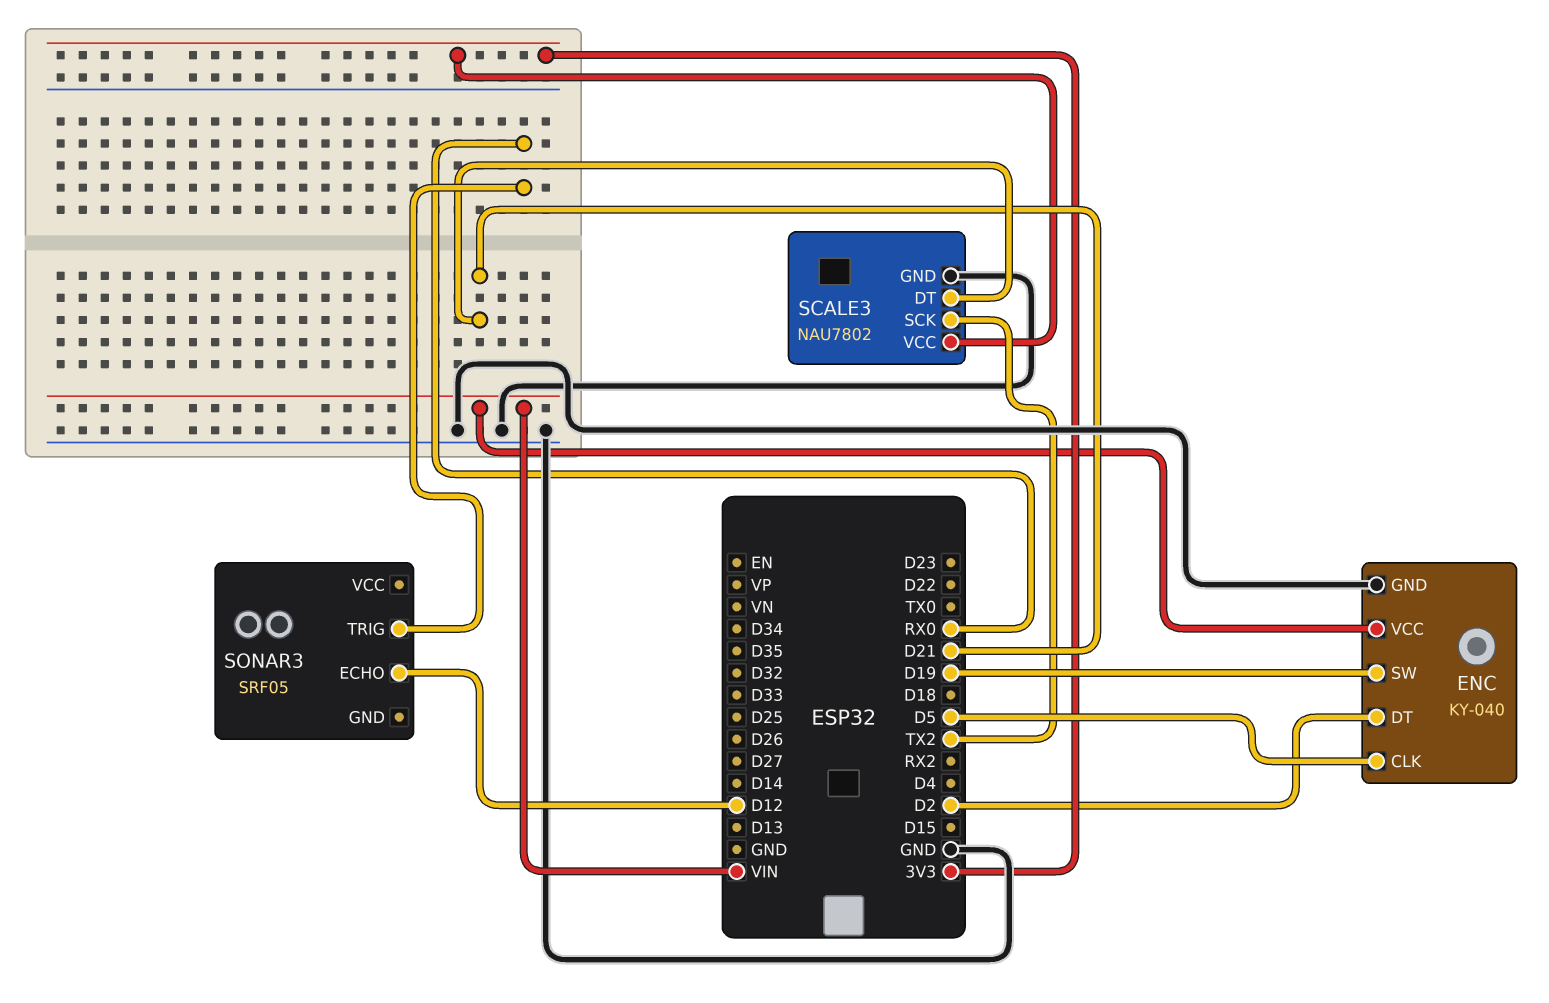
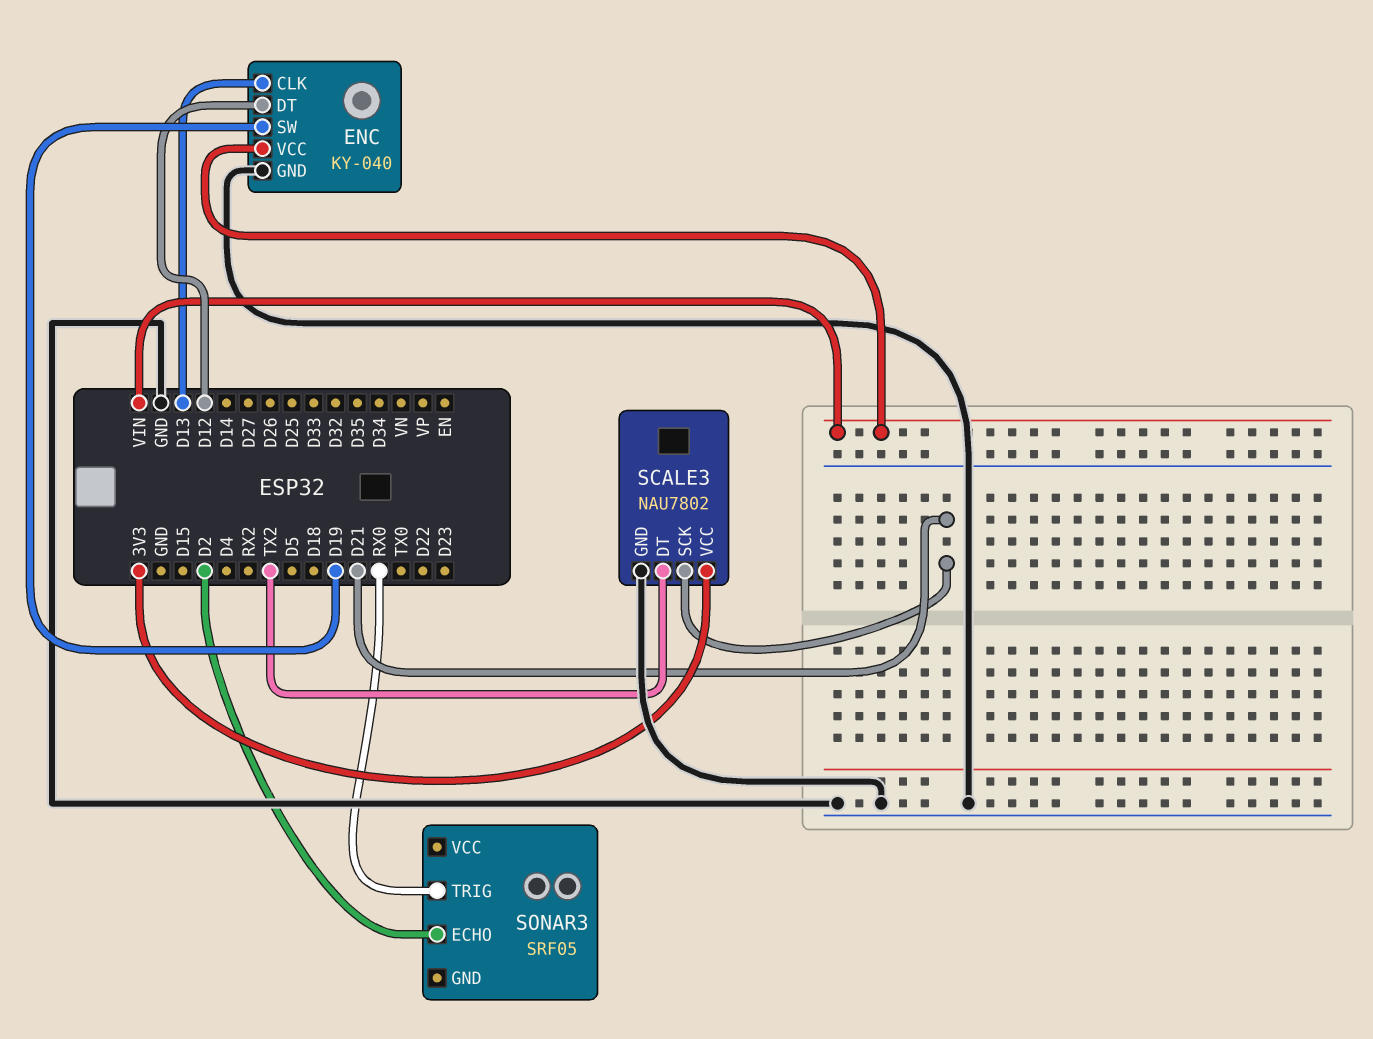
ENC pin CLK: D5 -> D13
ENC pin DT: D2 -> D12
SCALE3 pin DT: D21 -> TX2
SCALE3 pin SCK: TX2 -> D21
SONAR3 pin ECHO: D12 -> D2

